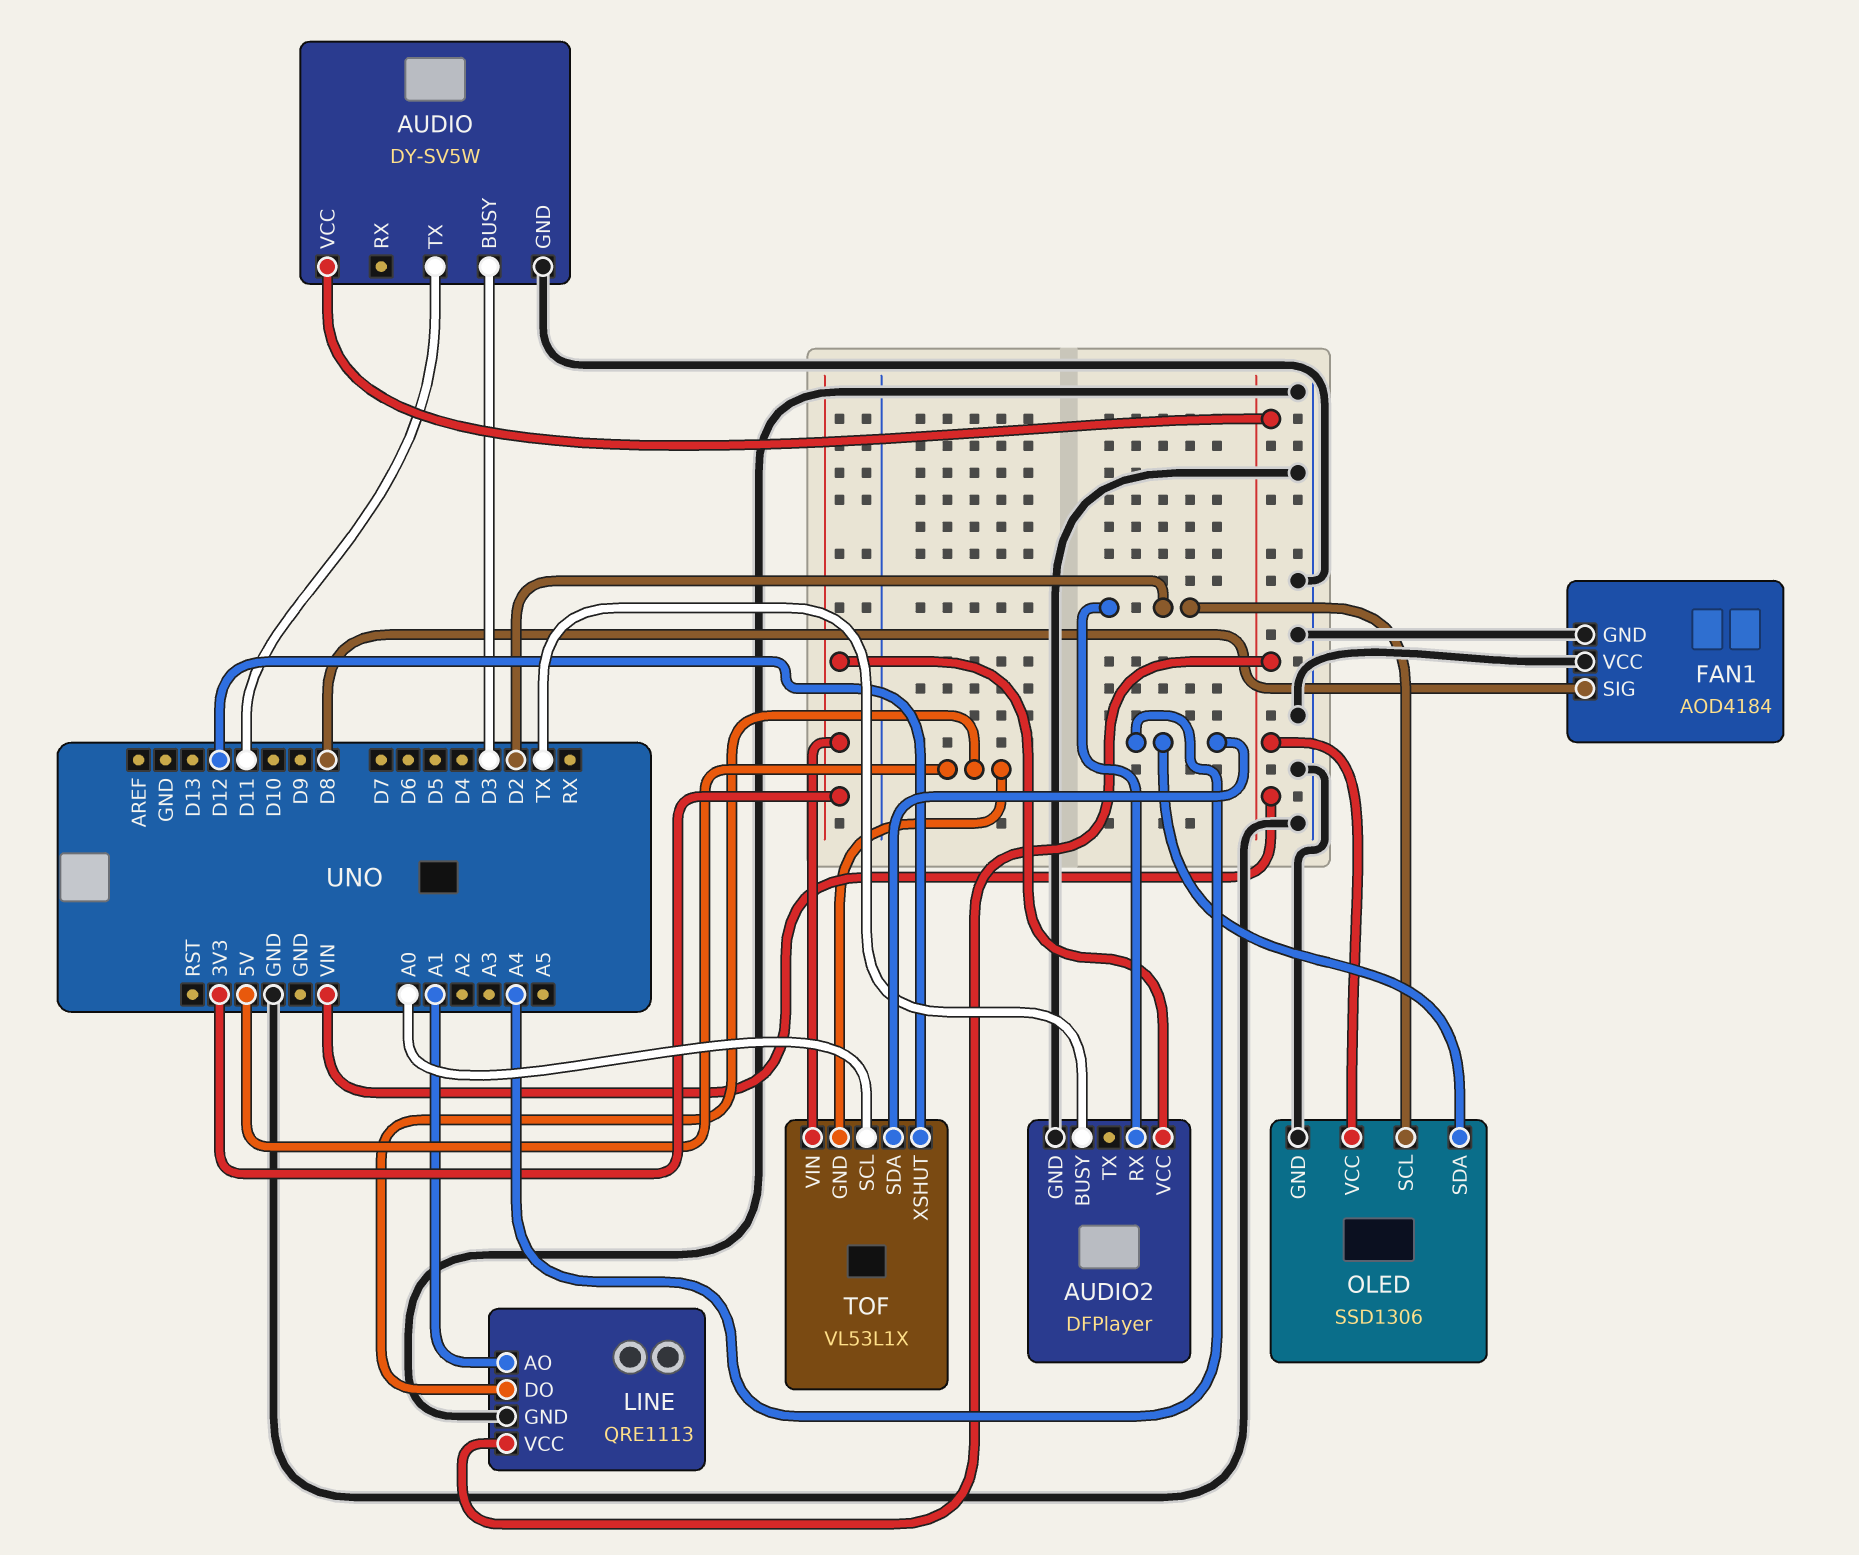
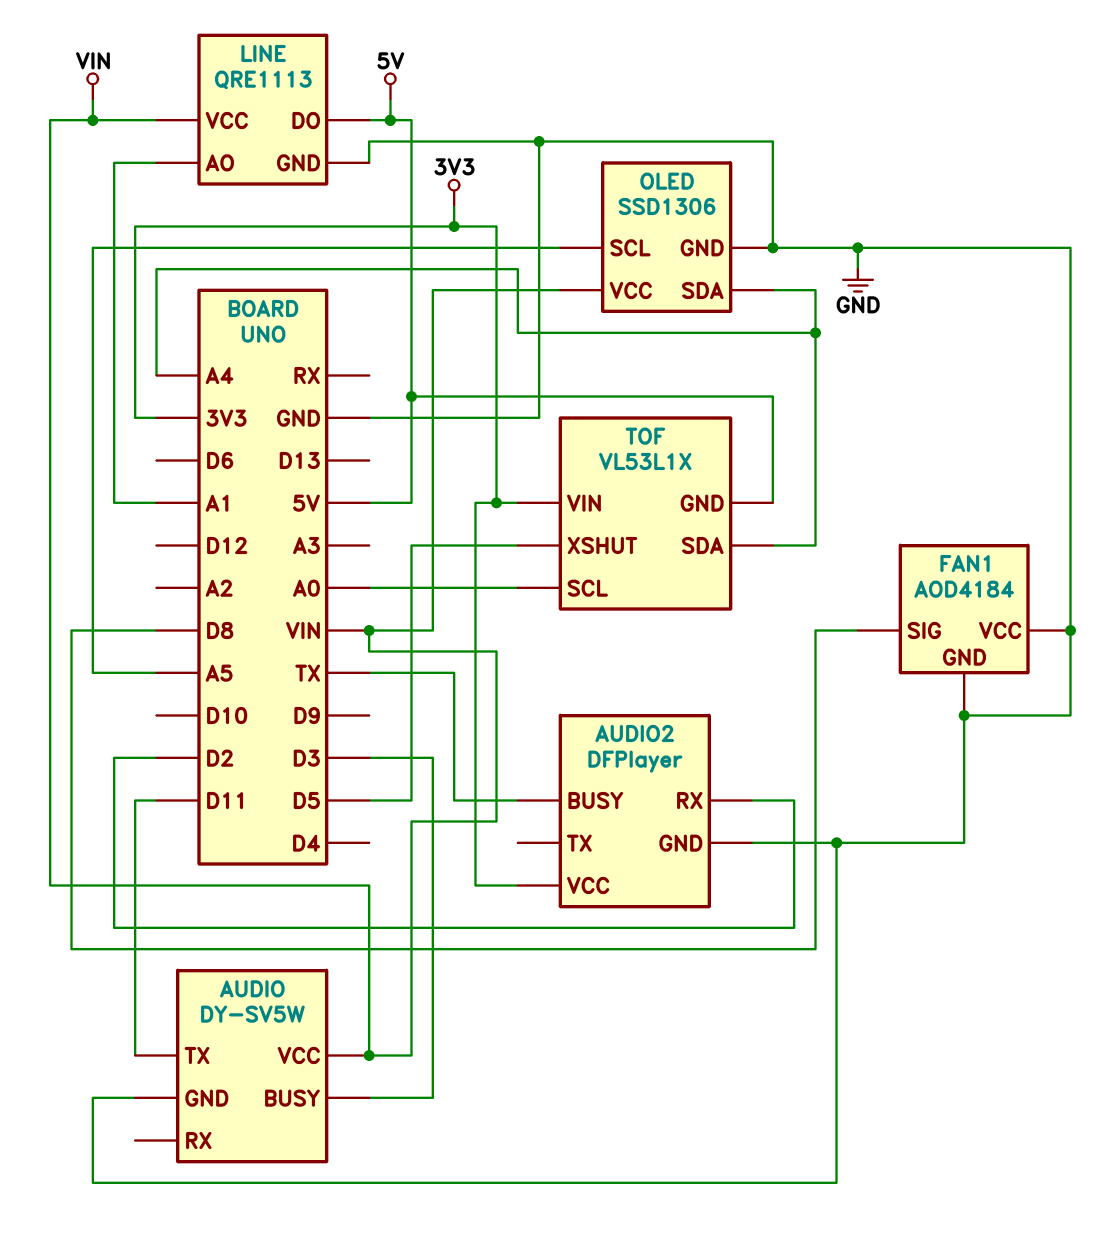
OLED pin SCL: D2 -> A5
TOF pin XSHUT: D12 -> D5

